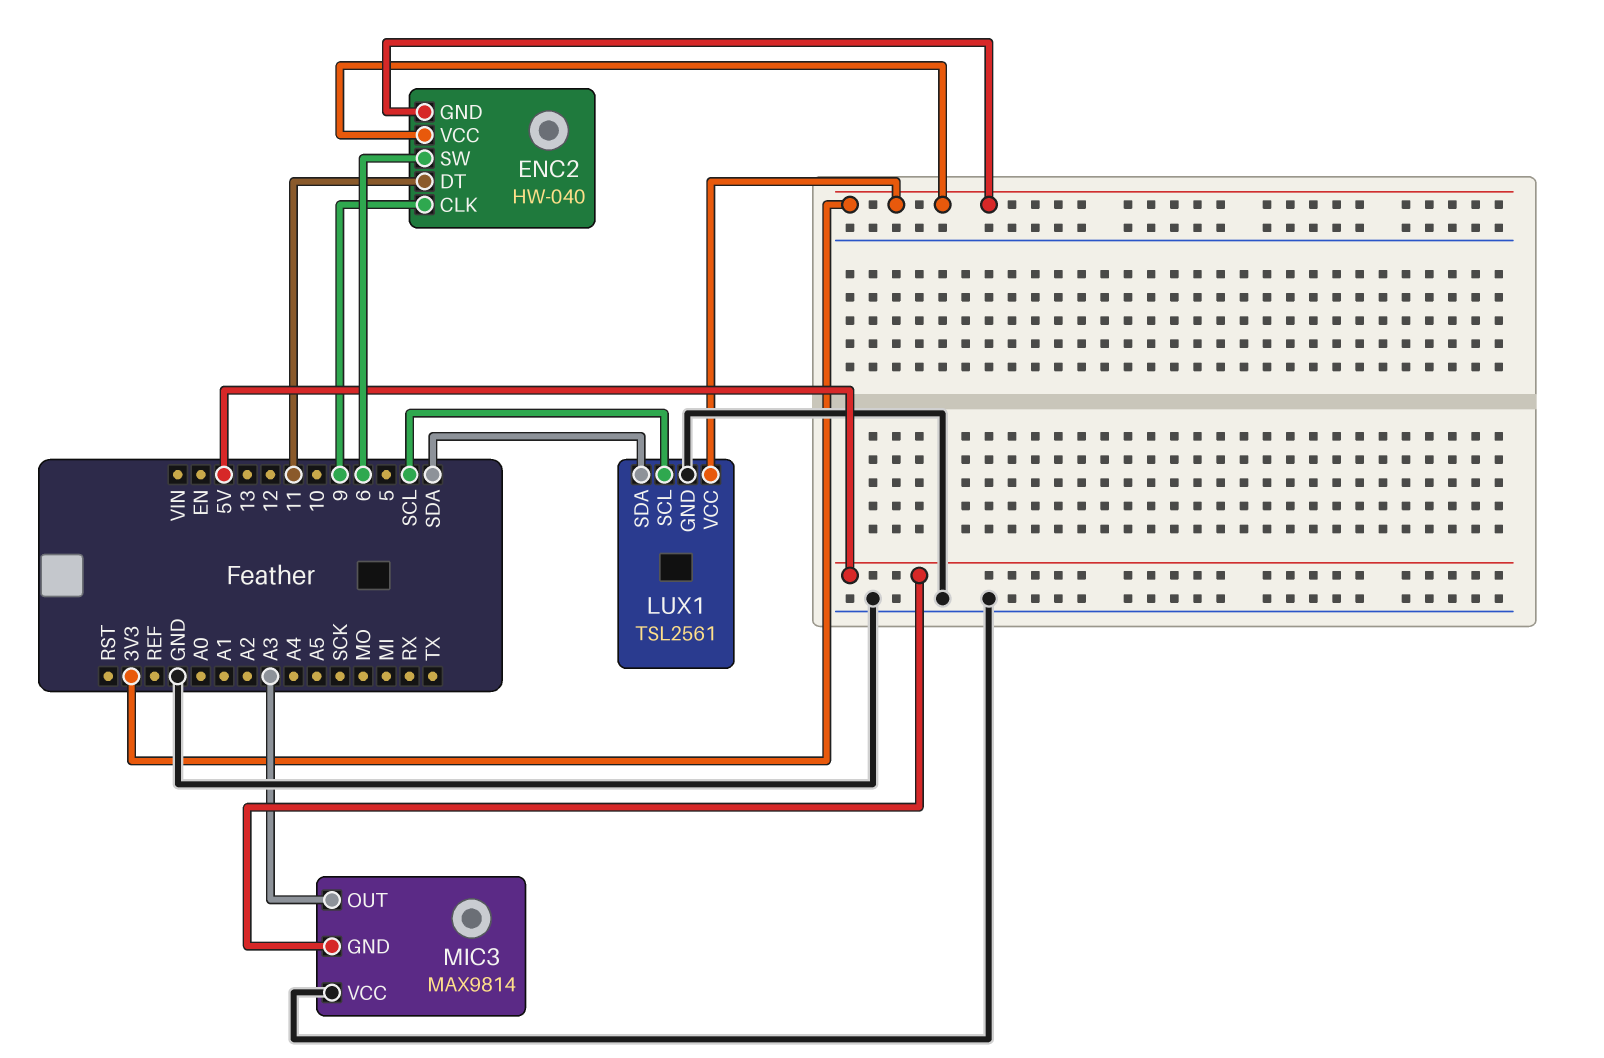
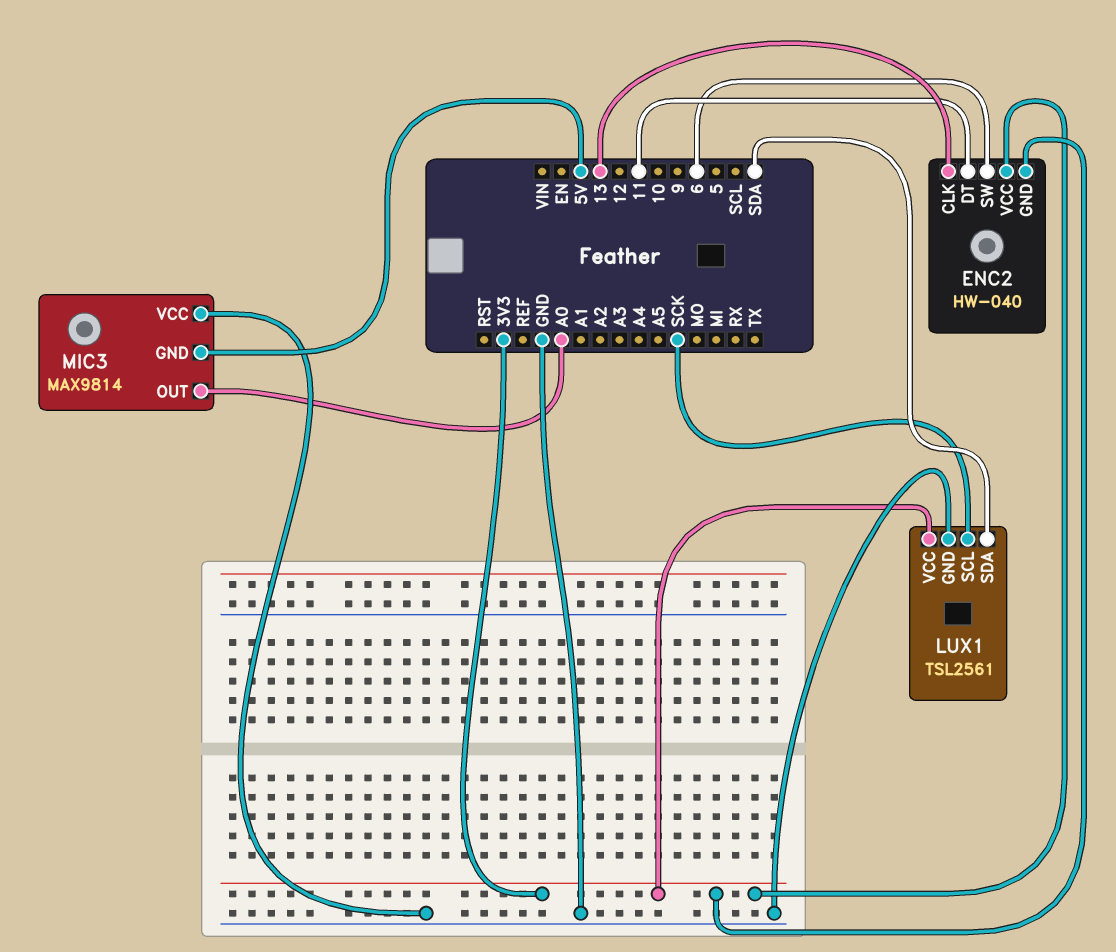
ENC2 pin CLK: 9 -> 13
LUX1 pin SCL: SCL -> SCK
MIC3 pin OUT: A3 -> A0

